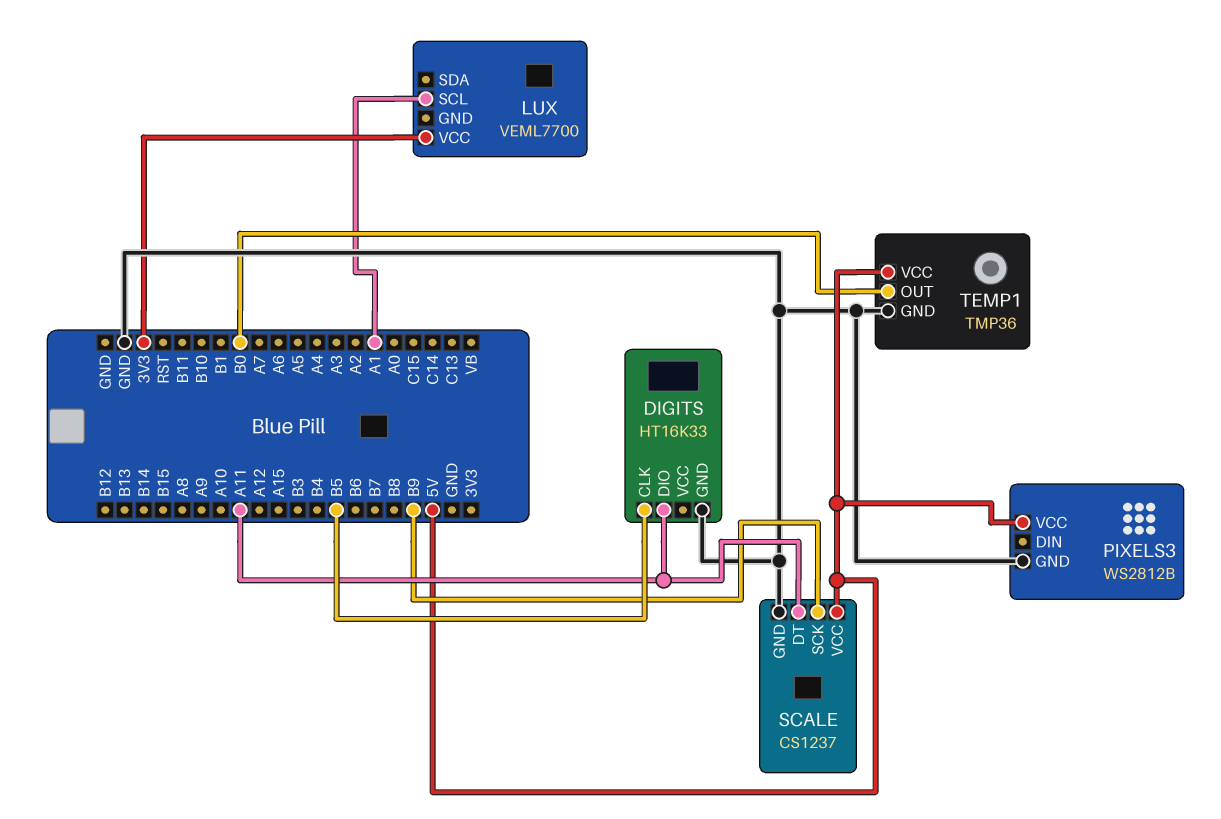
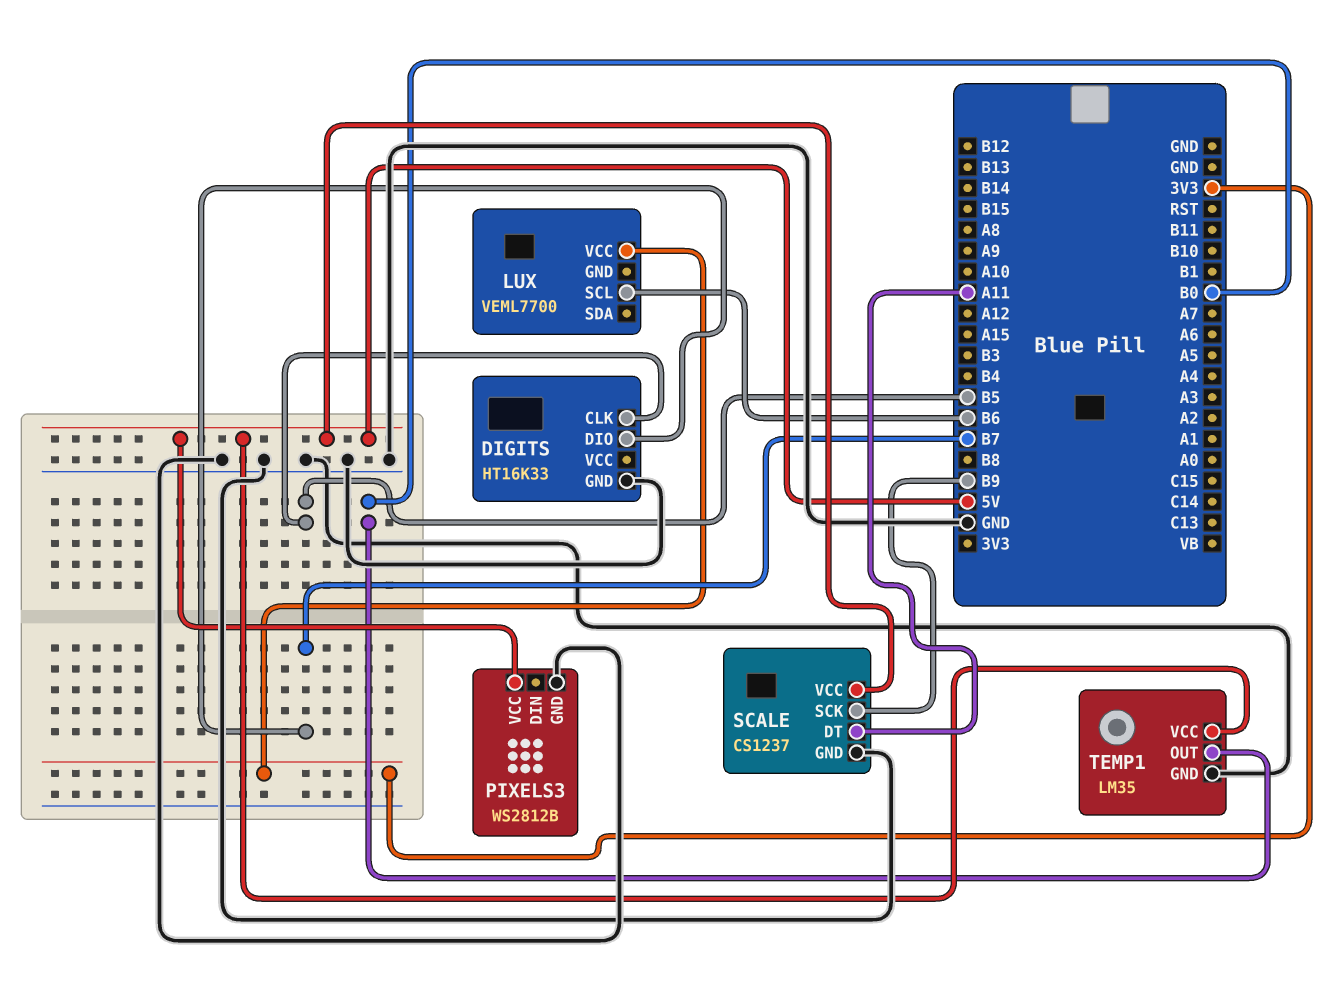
DIGITS pin DIO: A11 -> B7
LUX pin SCL: A1 -> B6
TEMP1: TMP36 -> LM35

